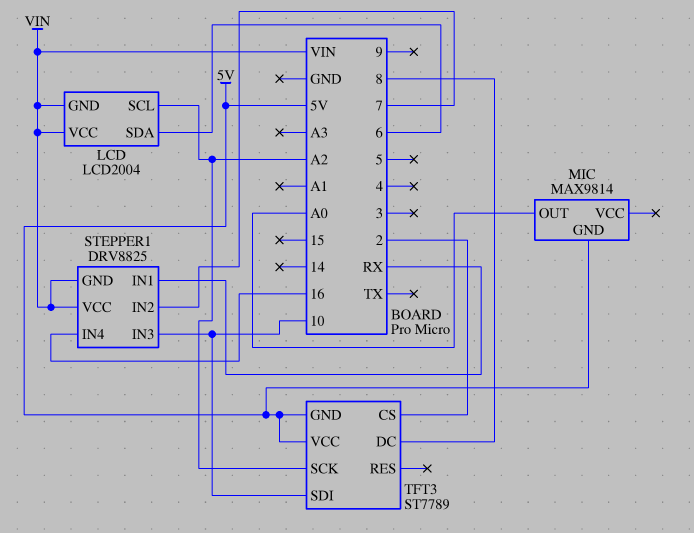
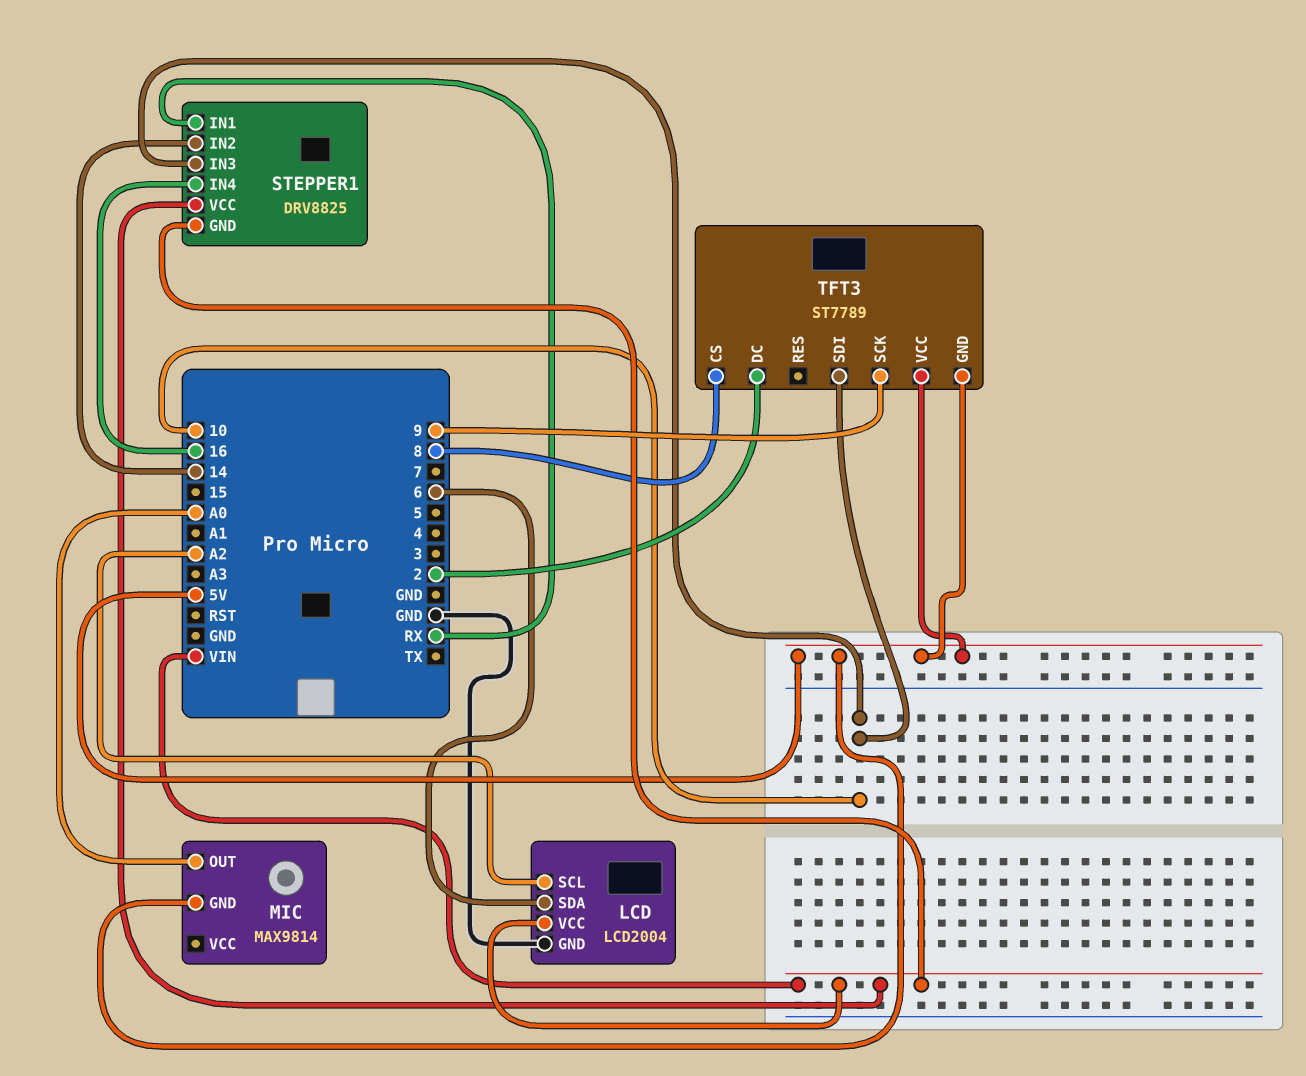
LCD pin GND: VIN -> GND
STEPPER1 pin IN2: 7 -> 14
TFT3 pin CS: 2 -> 8
TFT3 pin DC: 8 -> 2
TFT3 pin SCK: A2 -> 9

